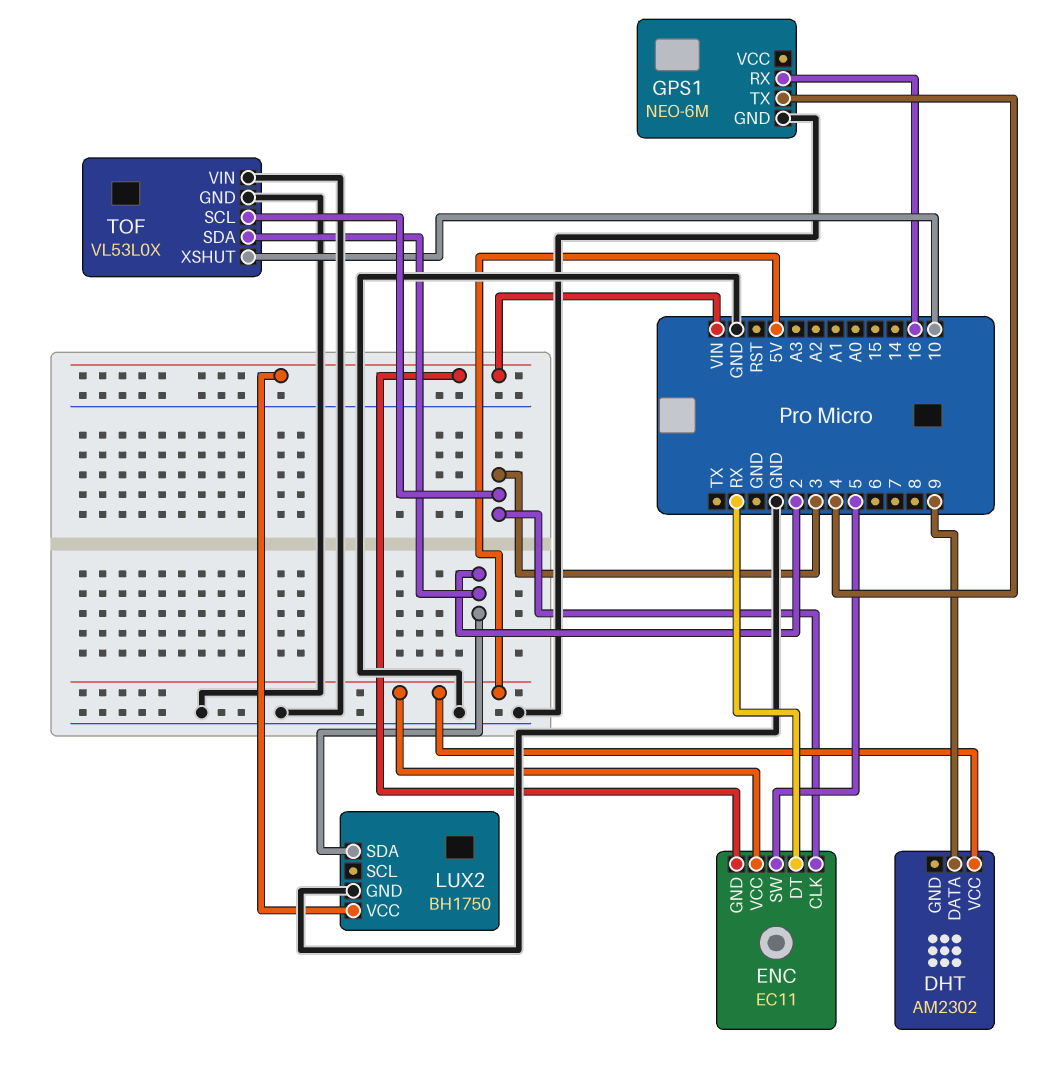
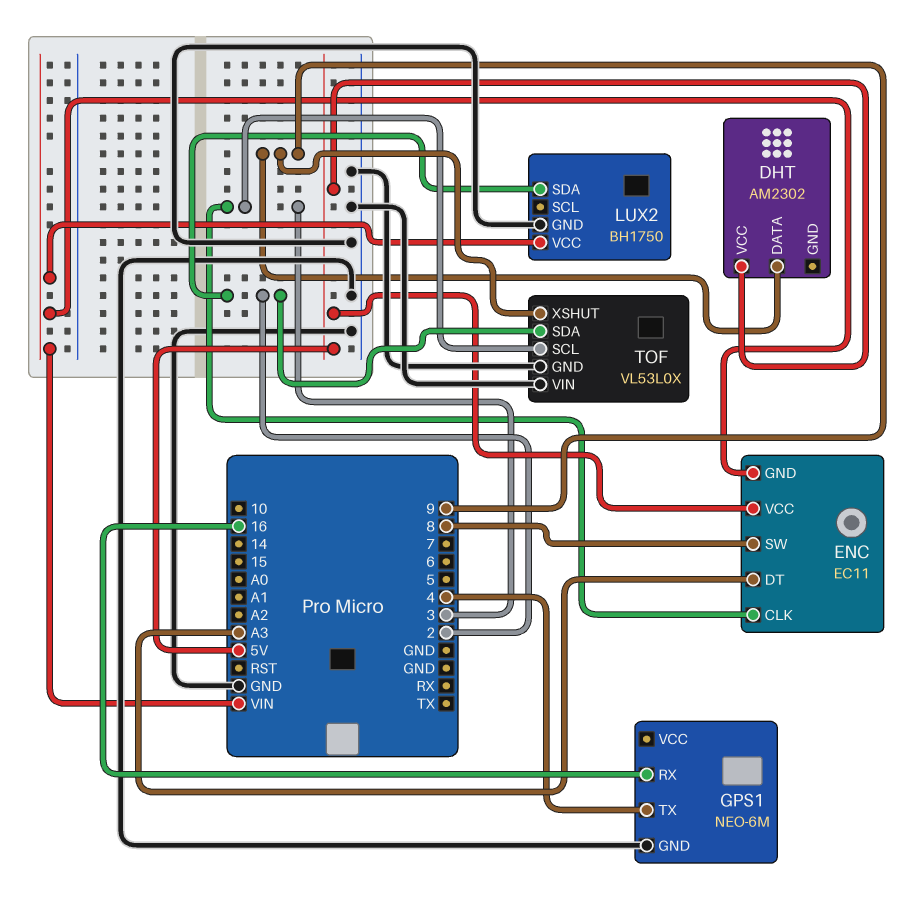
ENC pin DT: RX -> A3
ENC pin SW: 5 -> 8
TOF pin XSHUT: 10 -> 9

